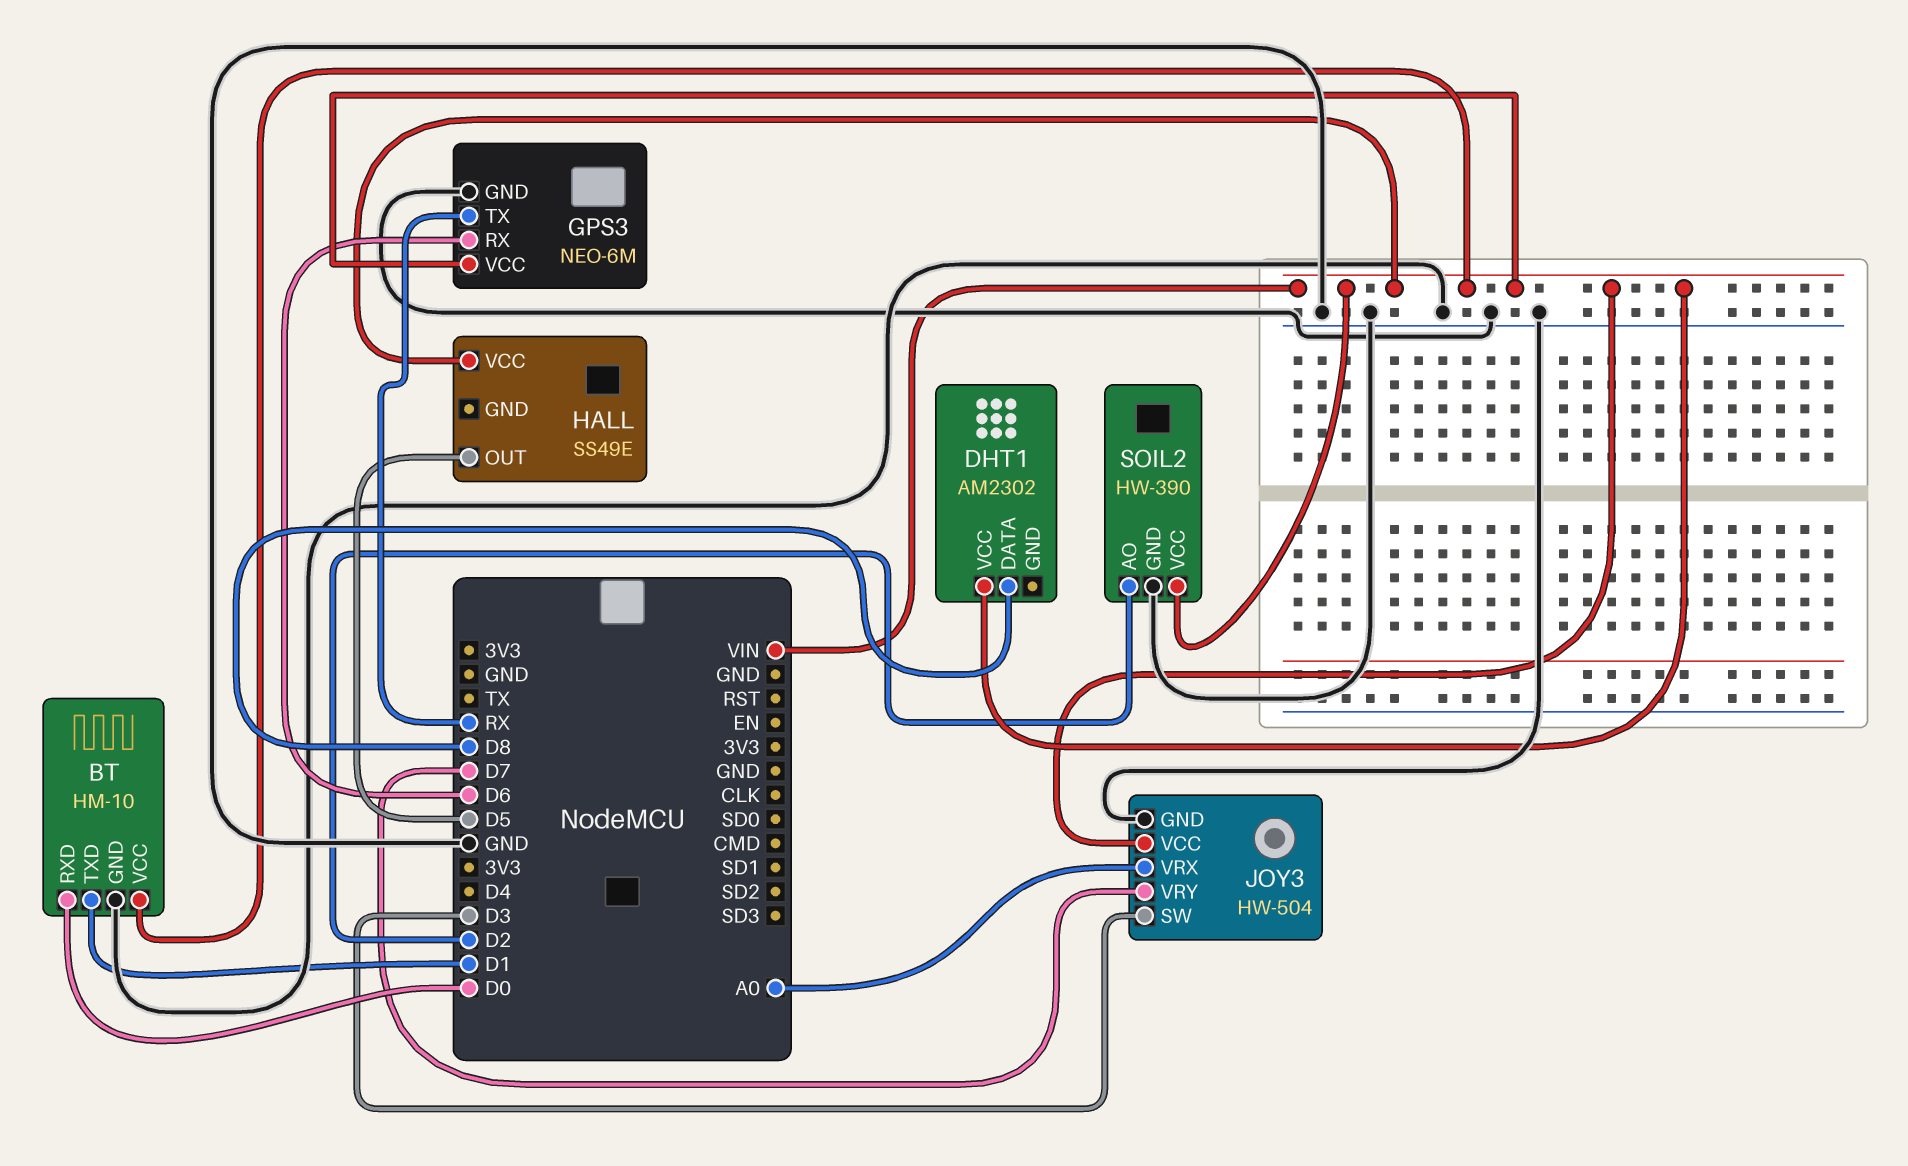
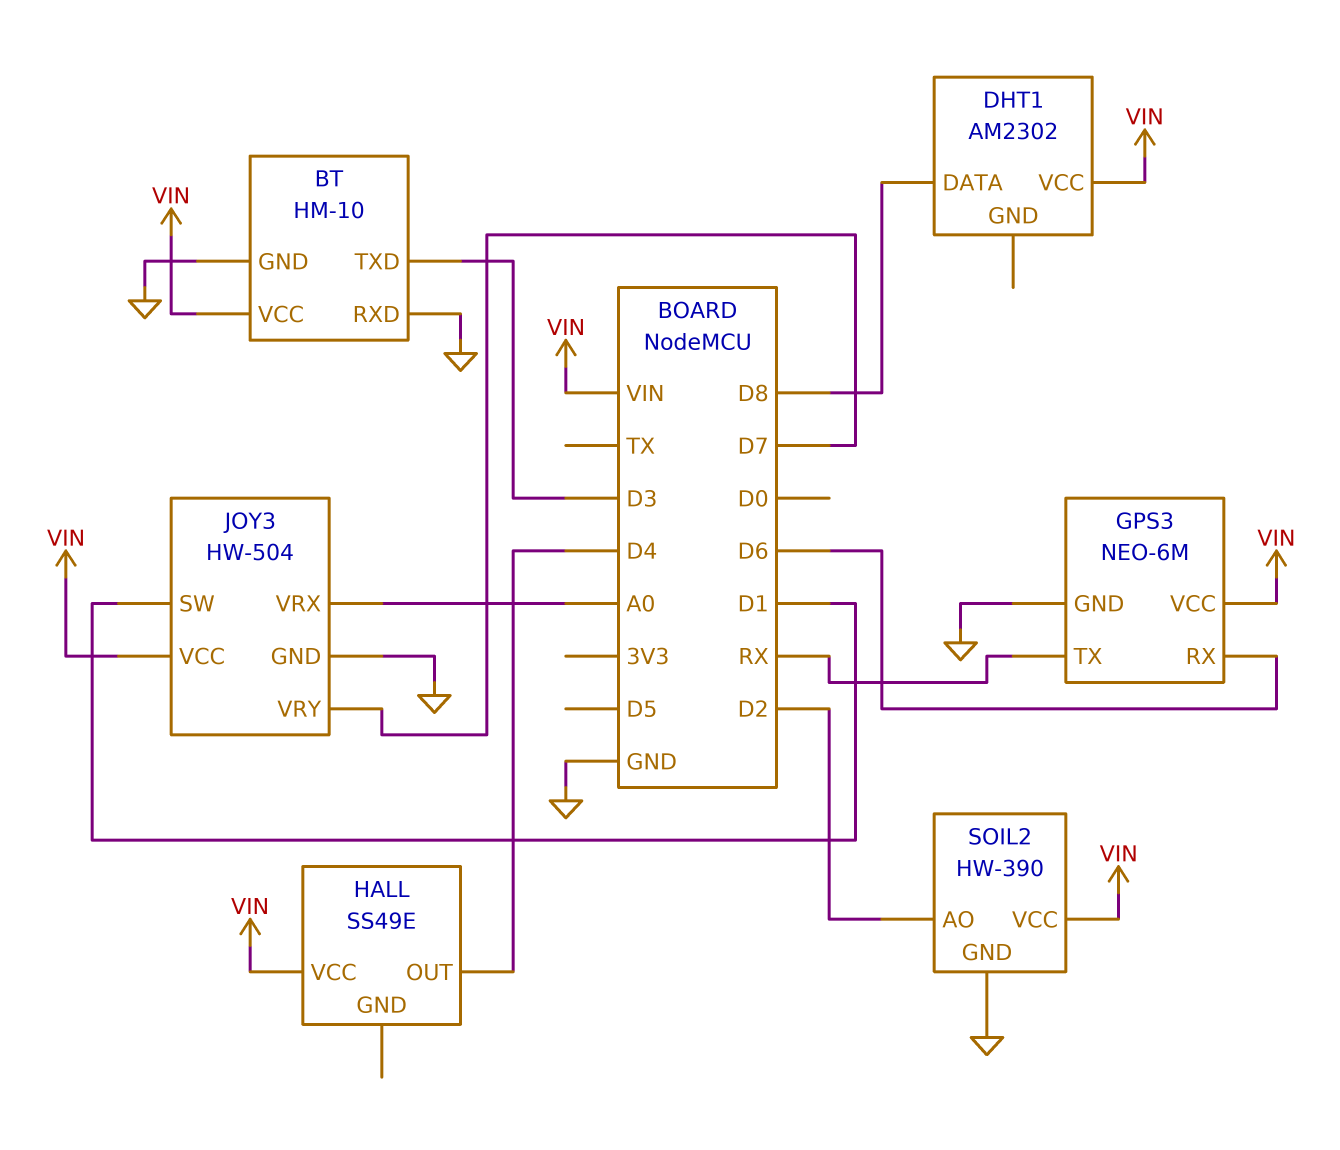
BT pin RXD: D0 -> GND
BT pin TXD: D1 -> D3
HALL pin OUT: D5 -> D4
JOY3 pin SW: D3 -> D1

